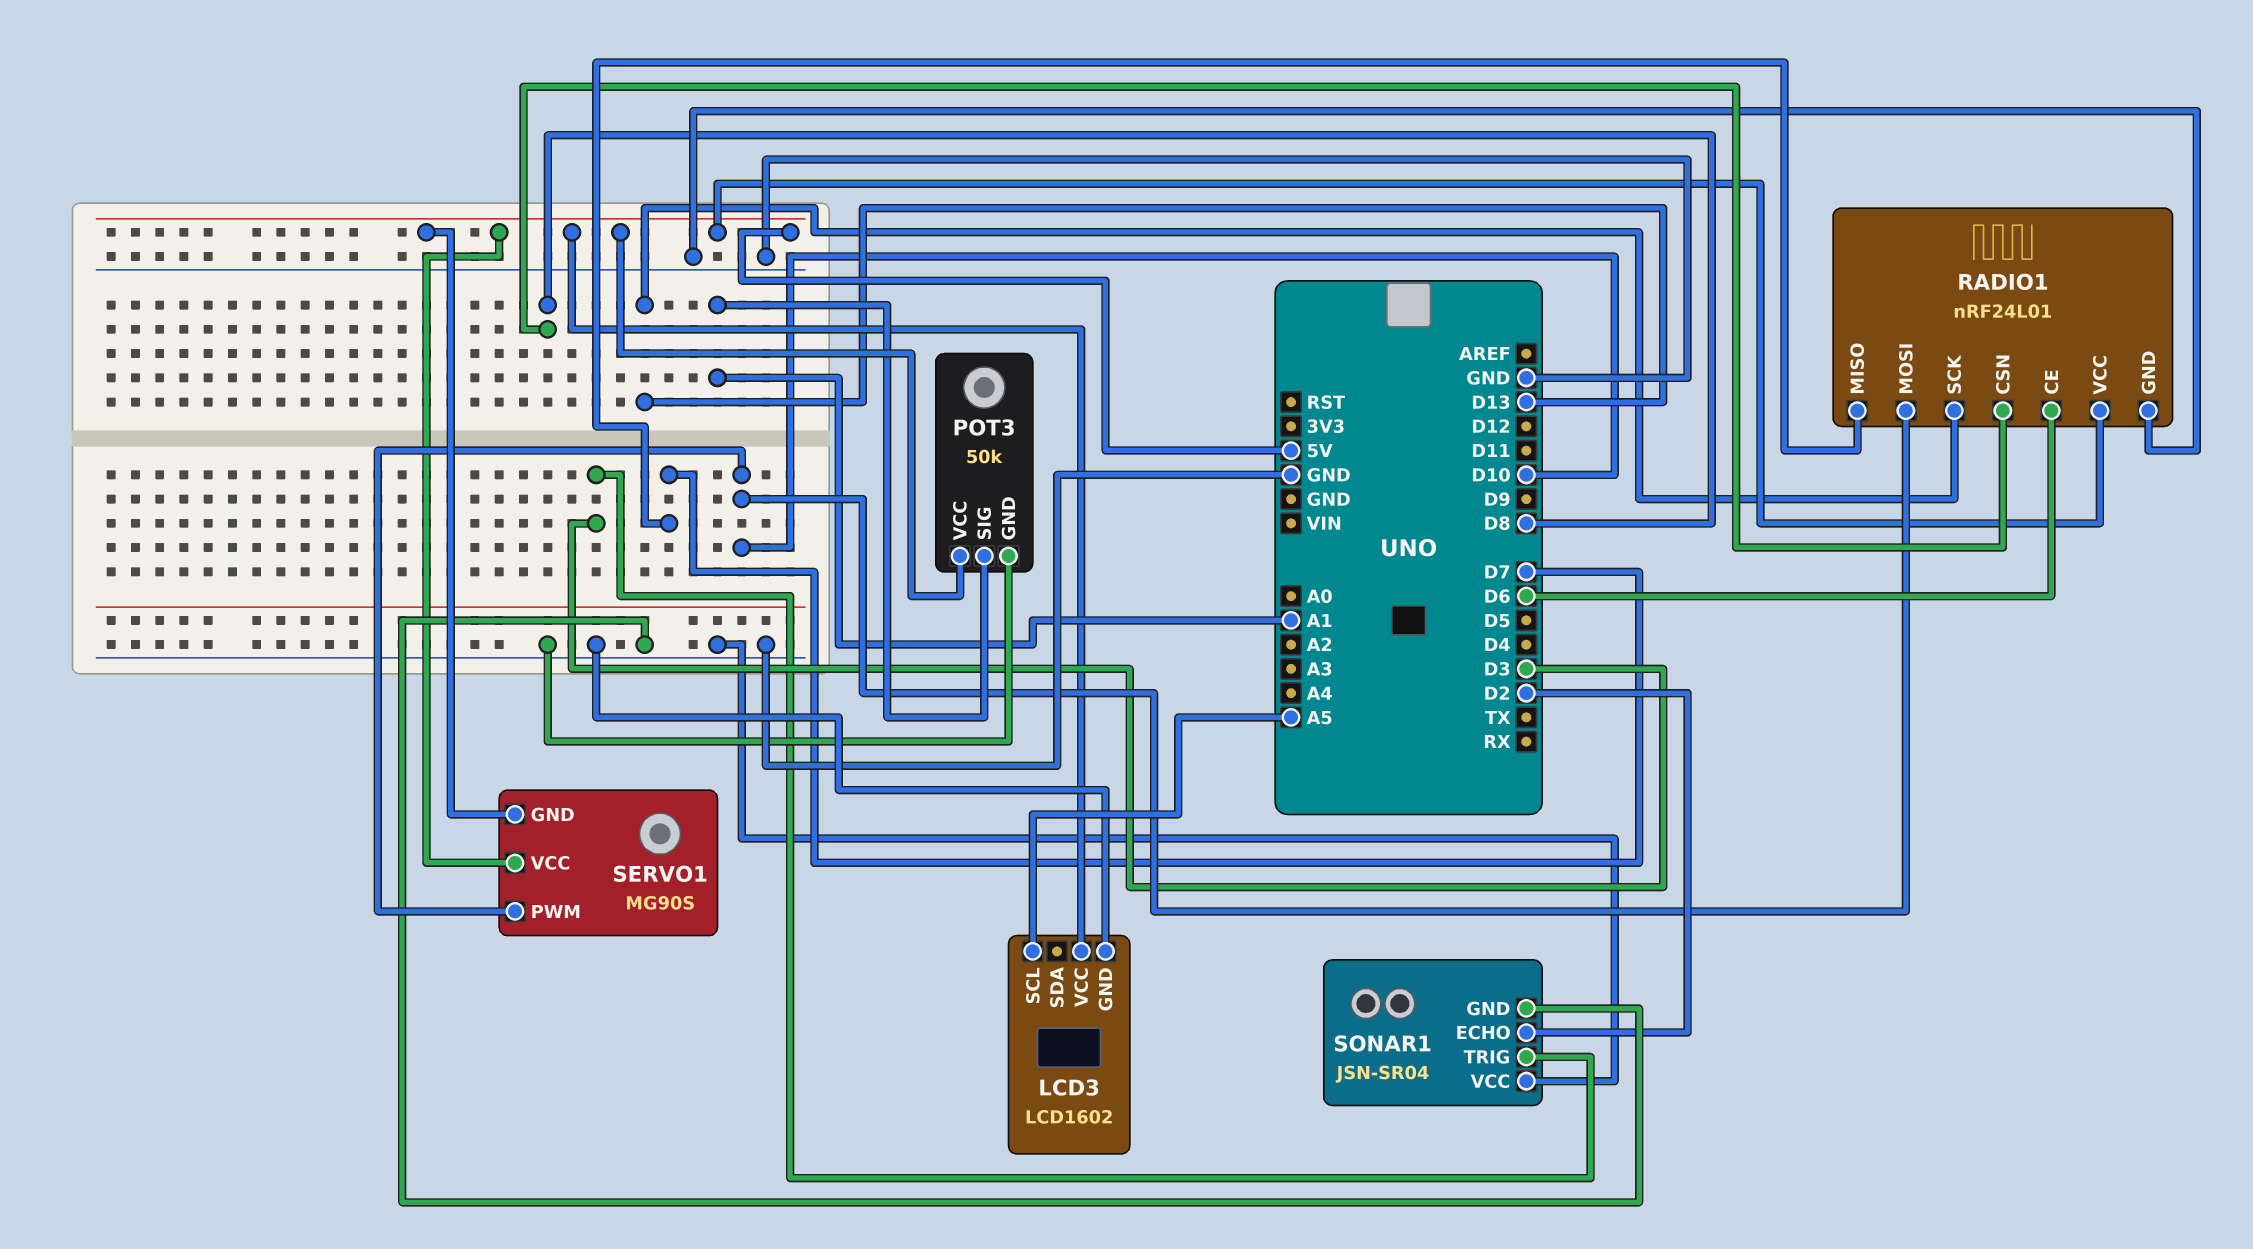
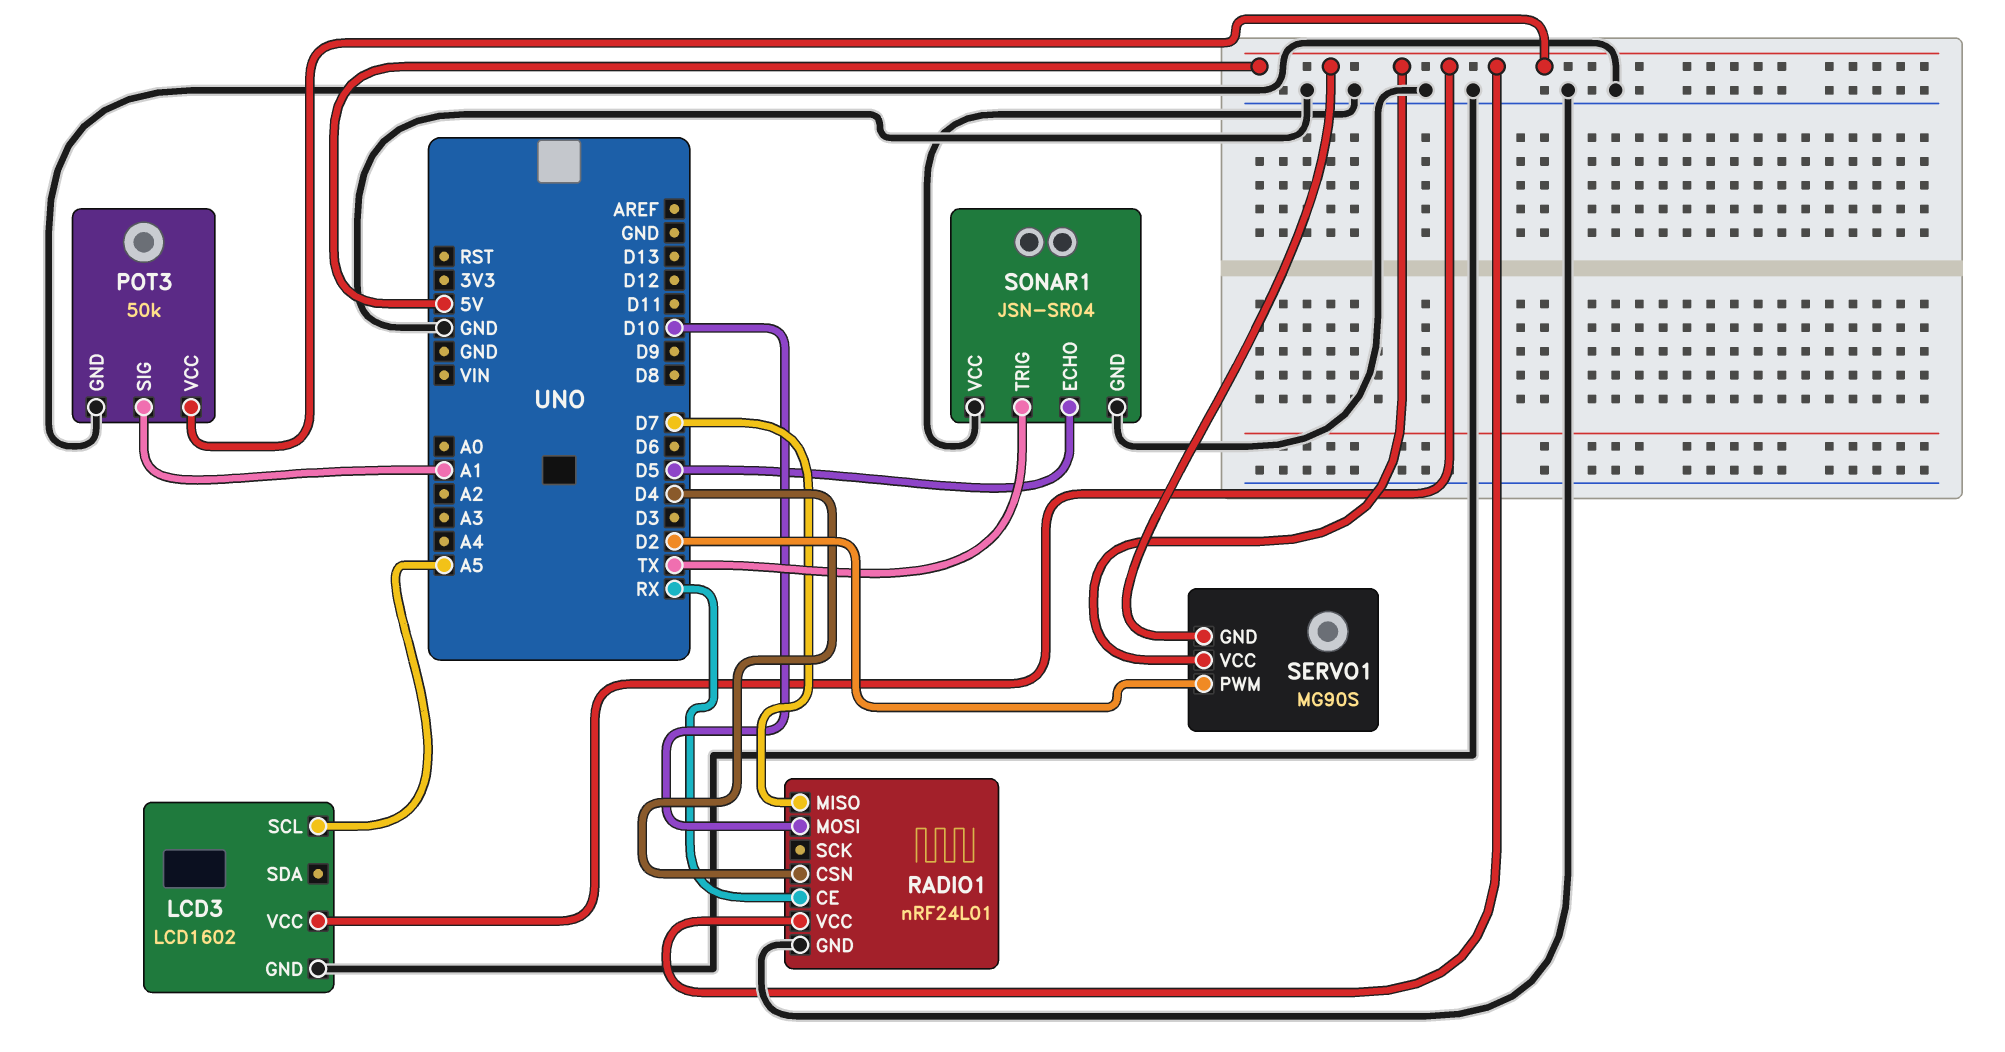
RADIO1 pin CE: D6 -> RX
RADIO1 pin CSN: D8 -> D4
RADIO1 pin SCK: D13 -> none
SERVO1 pin PWM: D10 -> D2
SONAR1 pin ECHO: D2 -> D5
SONAR1 pin TRIG: D3 -> TX

